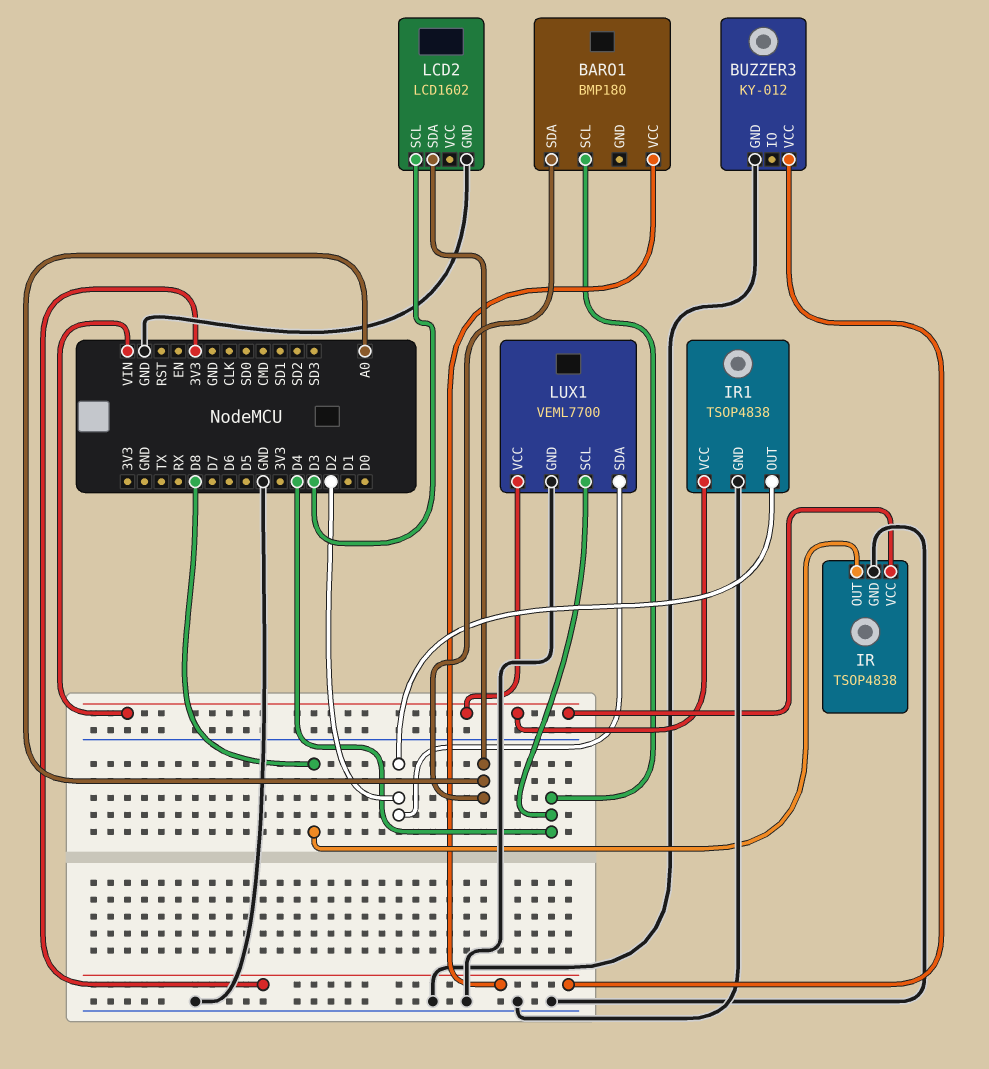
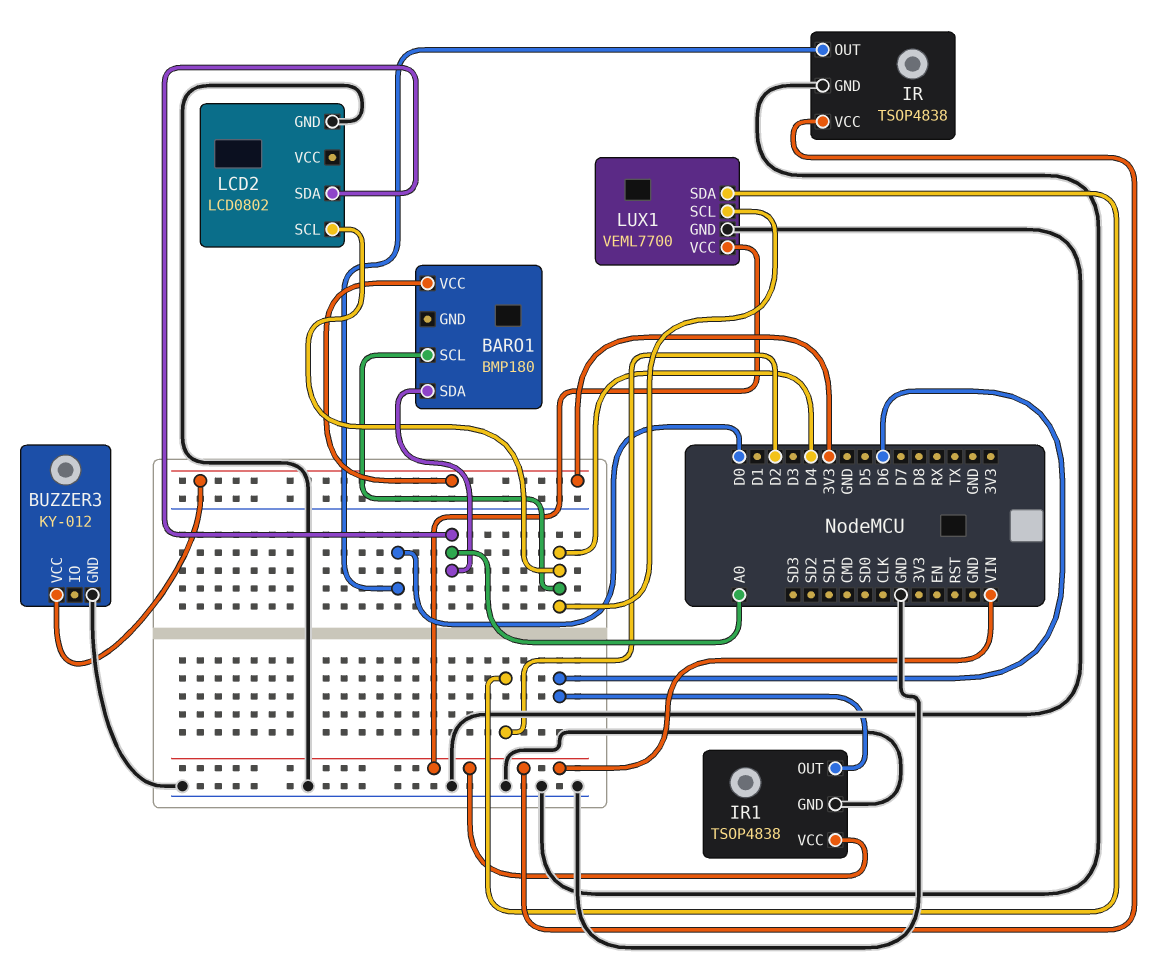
IR pin OUT: D8 -> D0
IR1 pin OUT: D2 -> D6
LCD2: LCD1602 -> LCD0802
LCD2 pin SCL: D3 -> D4

